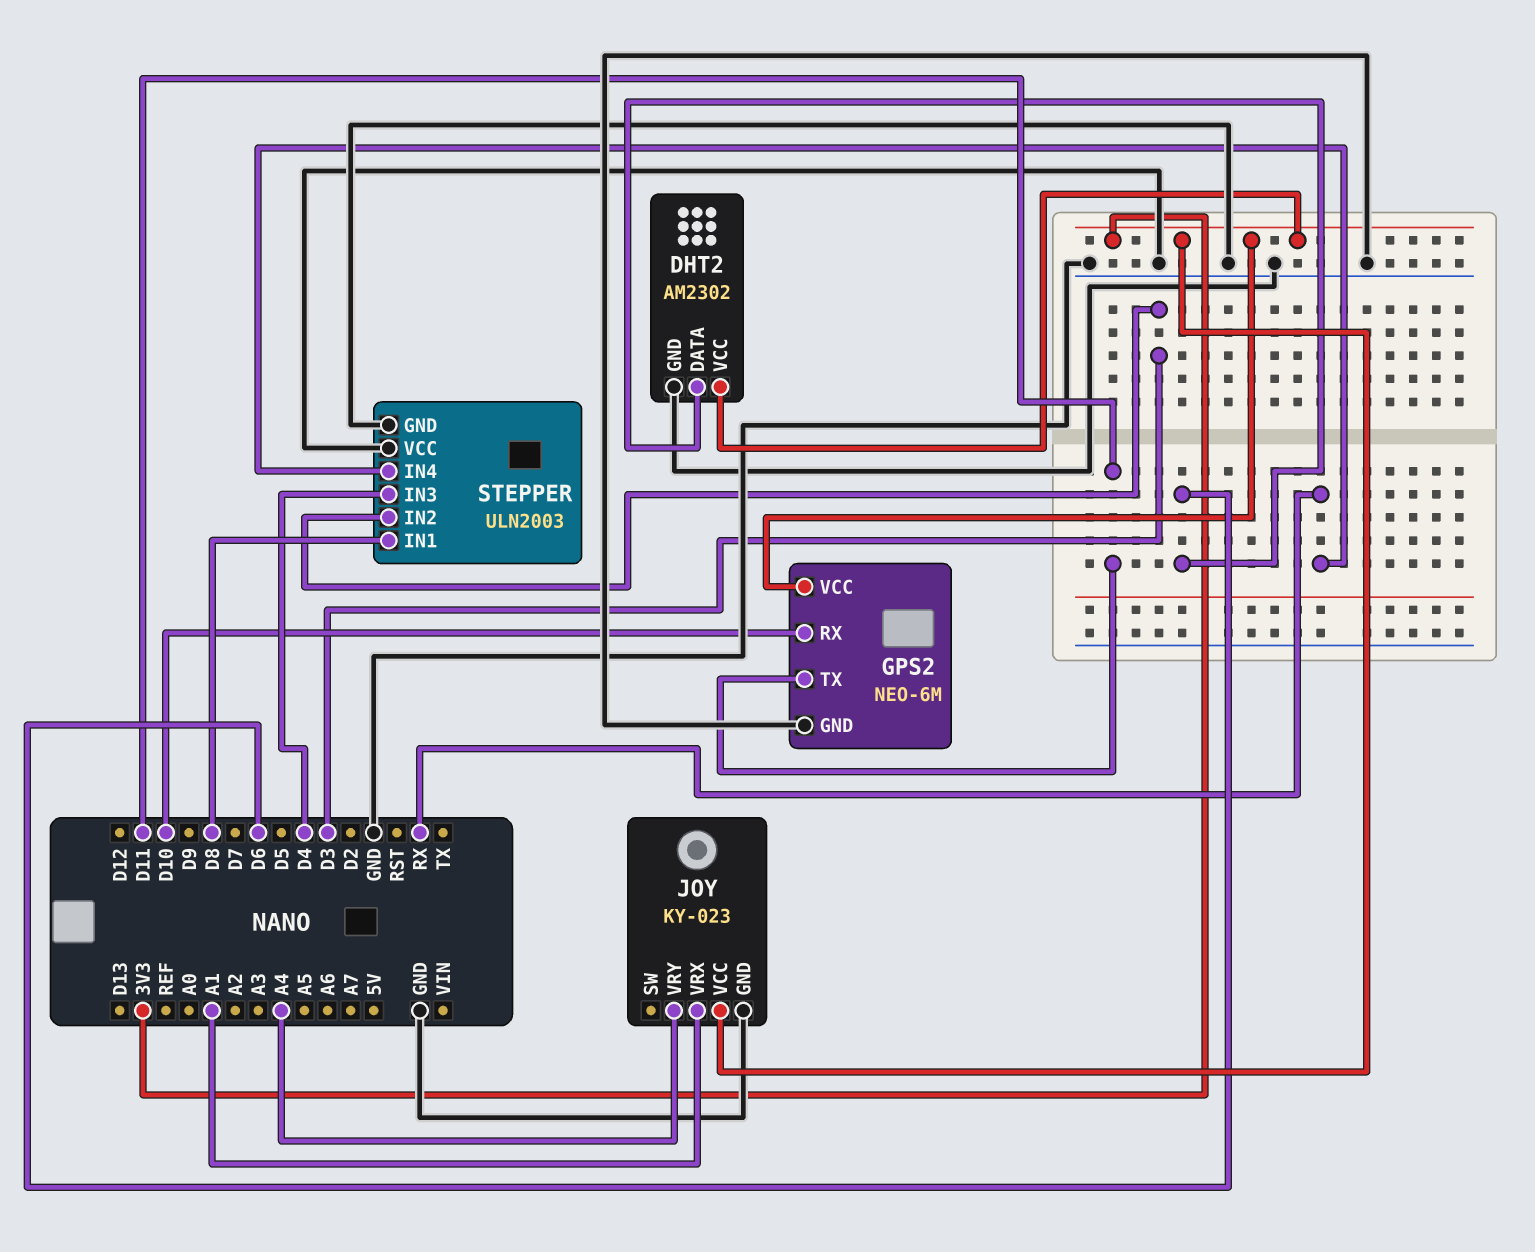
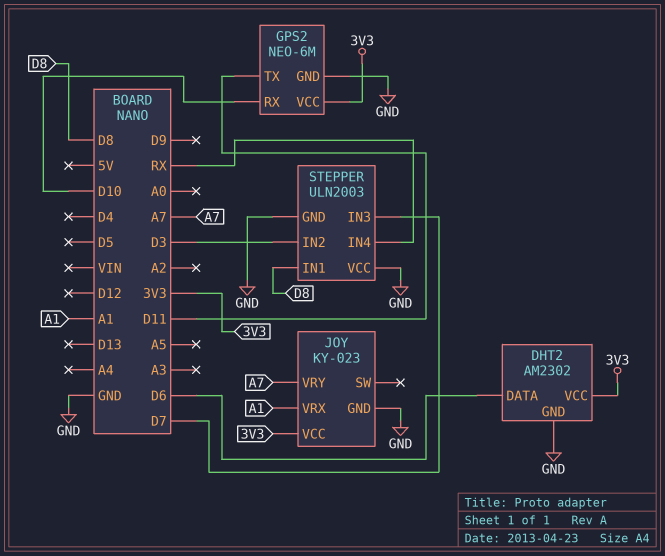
JOY pin VRY: A4 -> A7
STEPPER pin IN3: D4 -> D7

